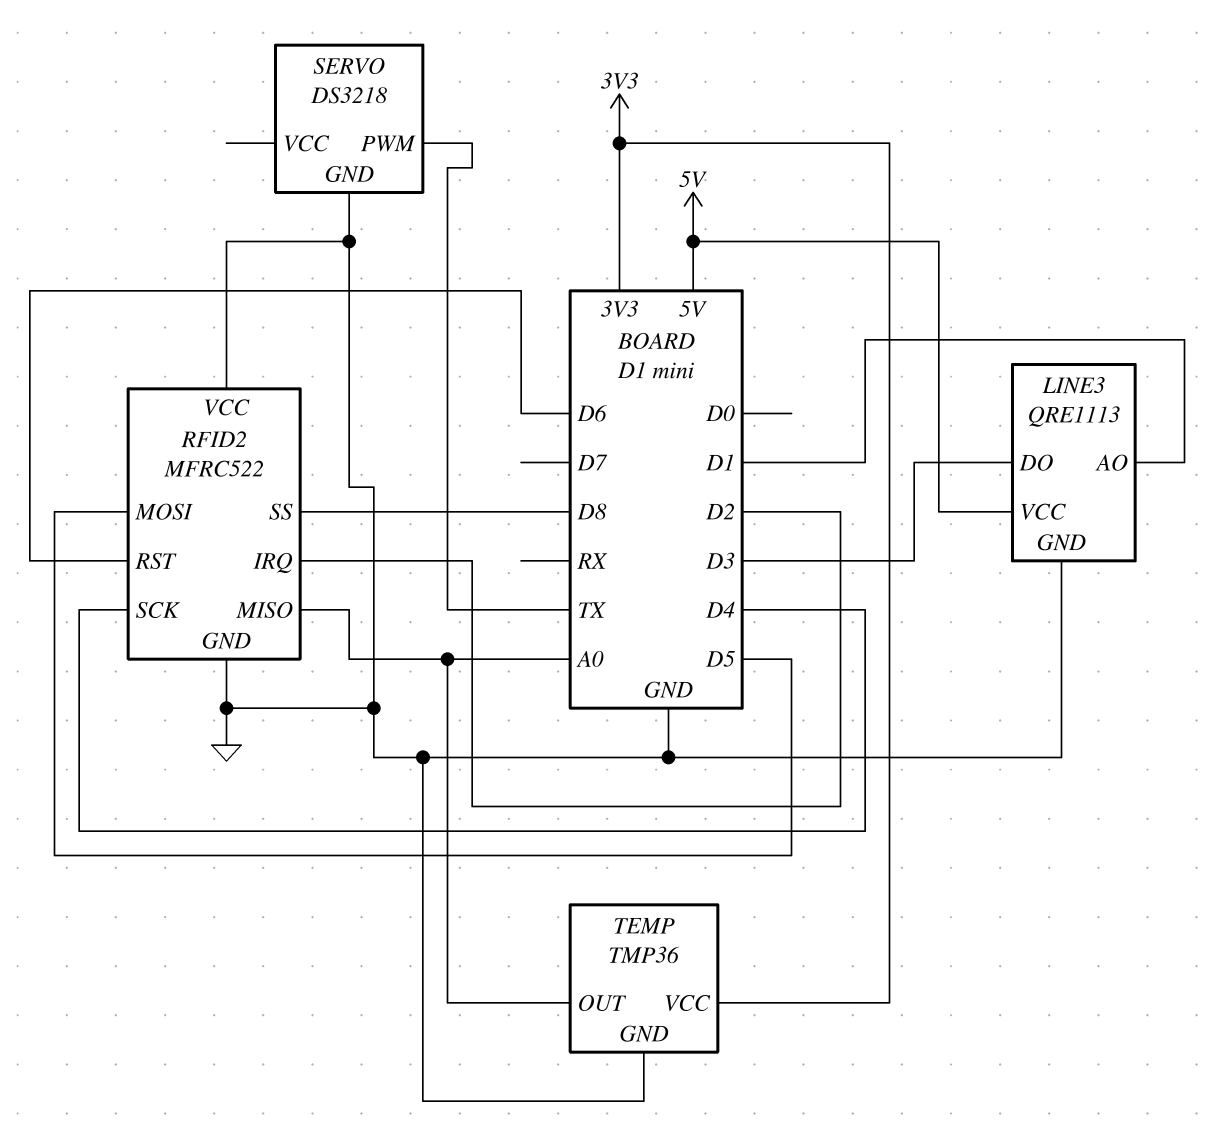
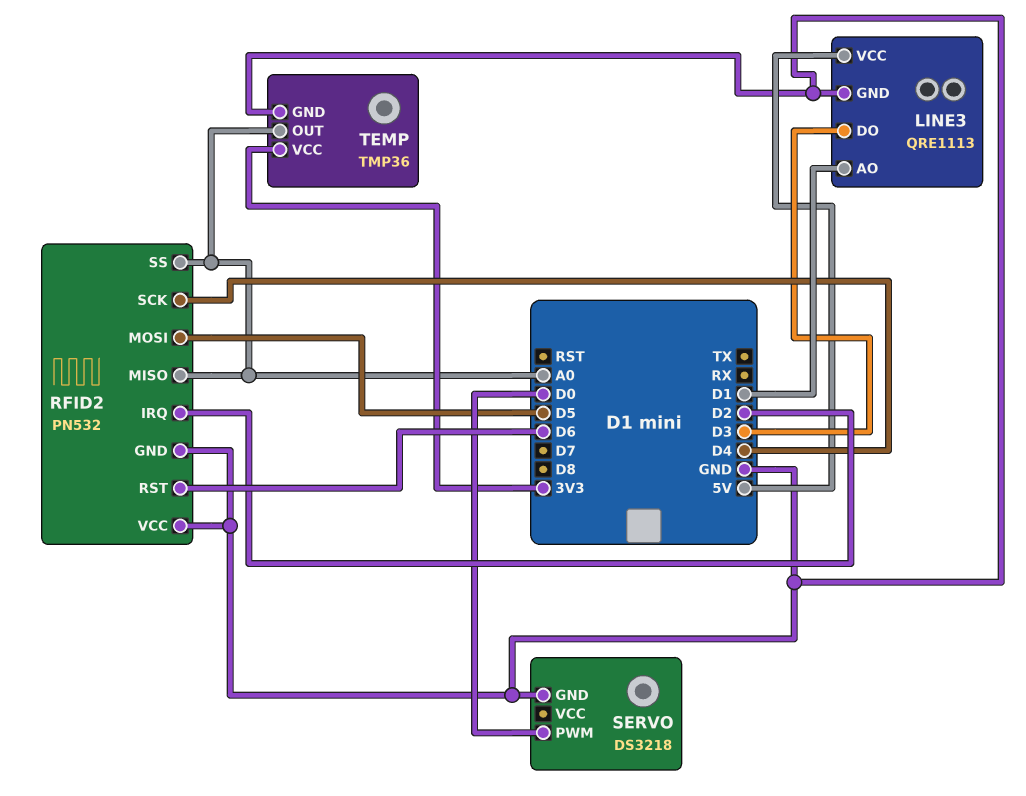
RFID2: MFRC522 -> PN532
RFID2 pin SS: D8 -> A0
SERVO pin PWM: TX -> D0

